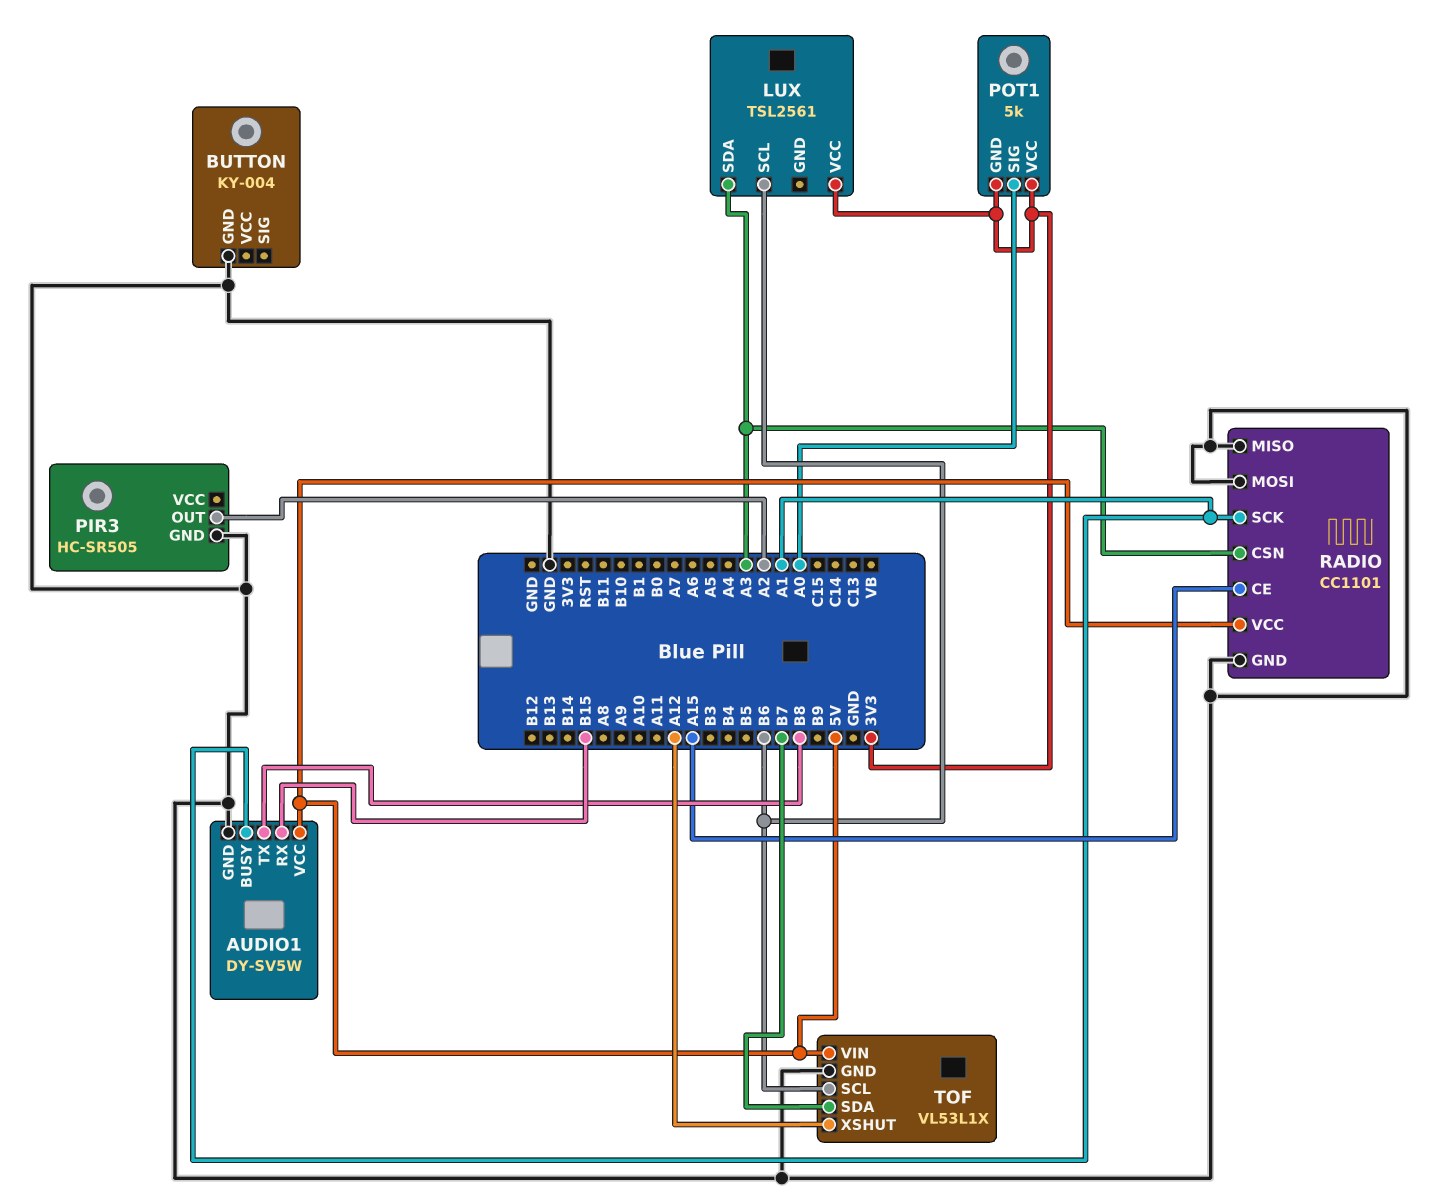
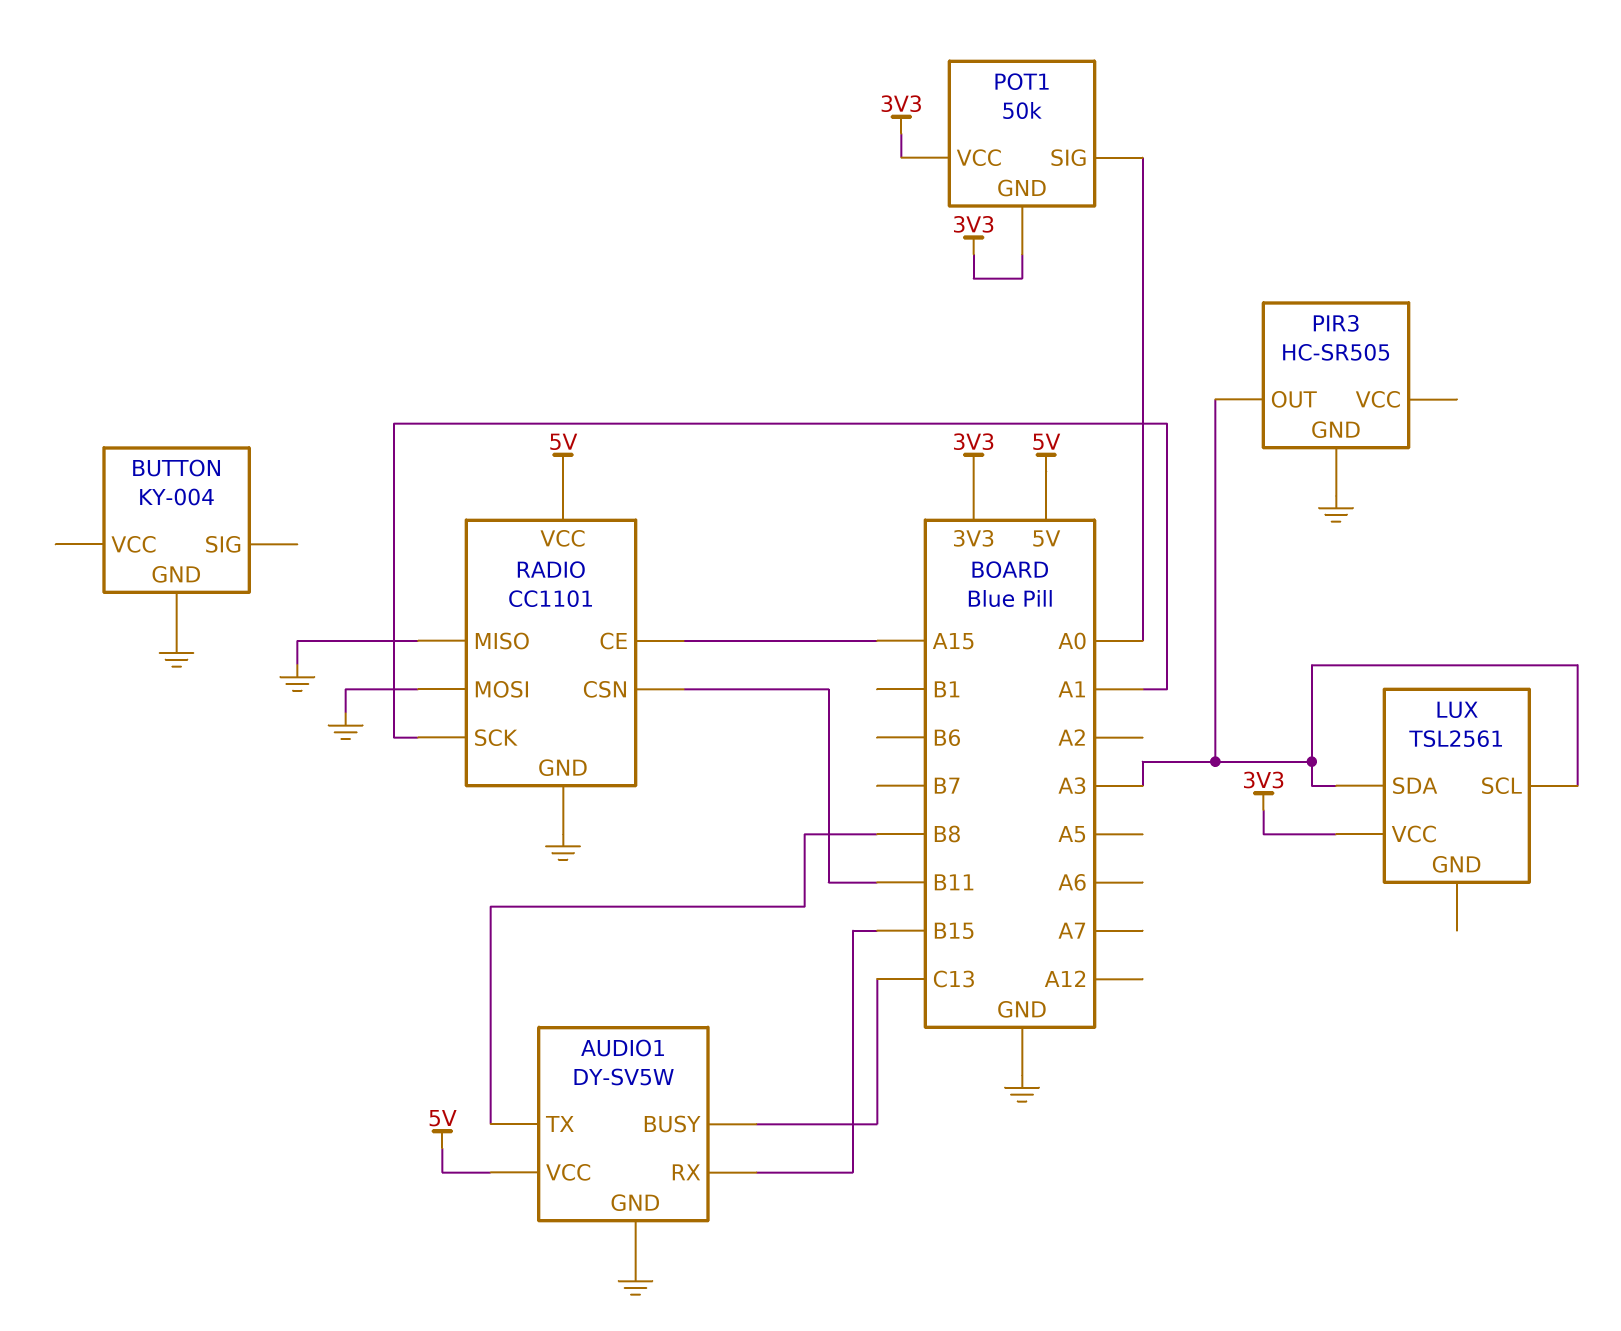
AUDIO1 pin BUSY: A1 -> C13
LUX pin SCL: B6 -> A3
PIR3 pin OUT: A2 -> A3
POT1: 5k -> 50k
RADIO pin CSN: A3 -> B11
TOF: VL53L1X -> none
TOF pin GND: GND -> none
TOF pin SCL: B6 -> none
TOF pin SDA: B7 -> none
TOF pin VIN: 5V -> none
TOF pin XSHUT: A12 -> none

